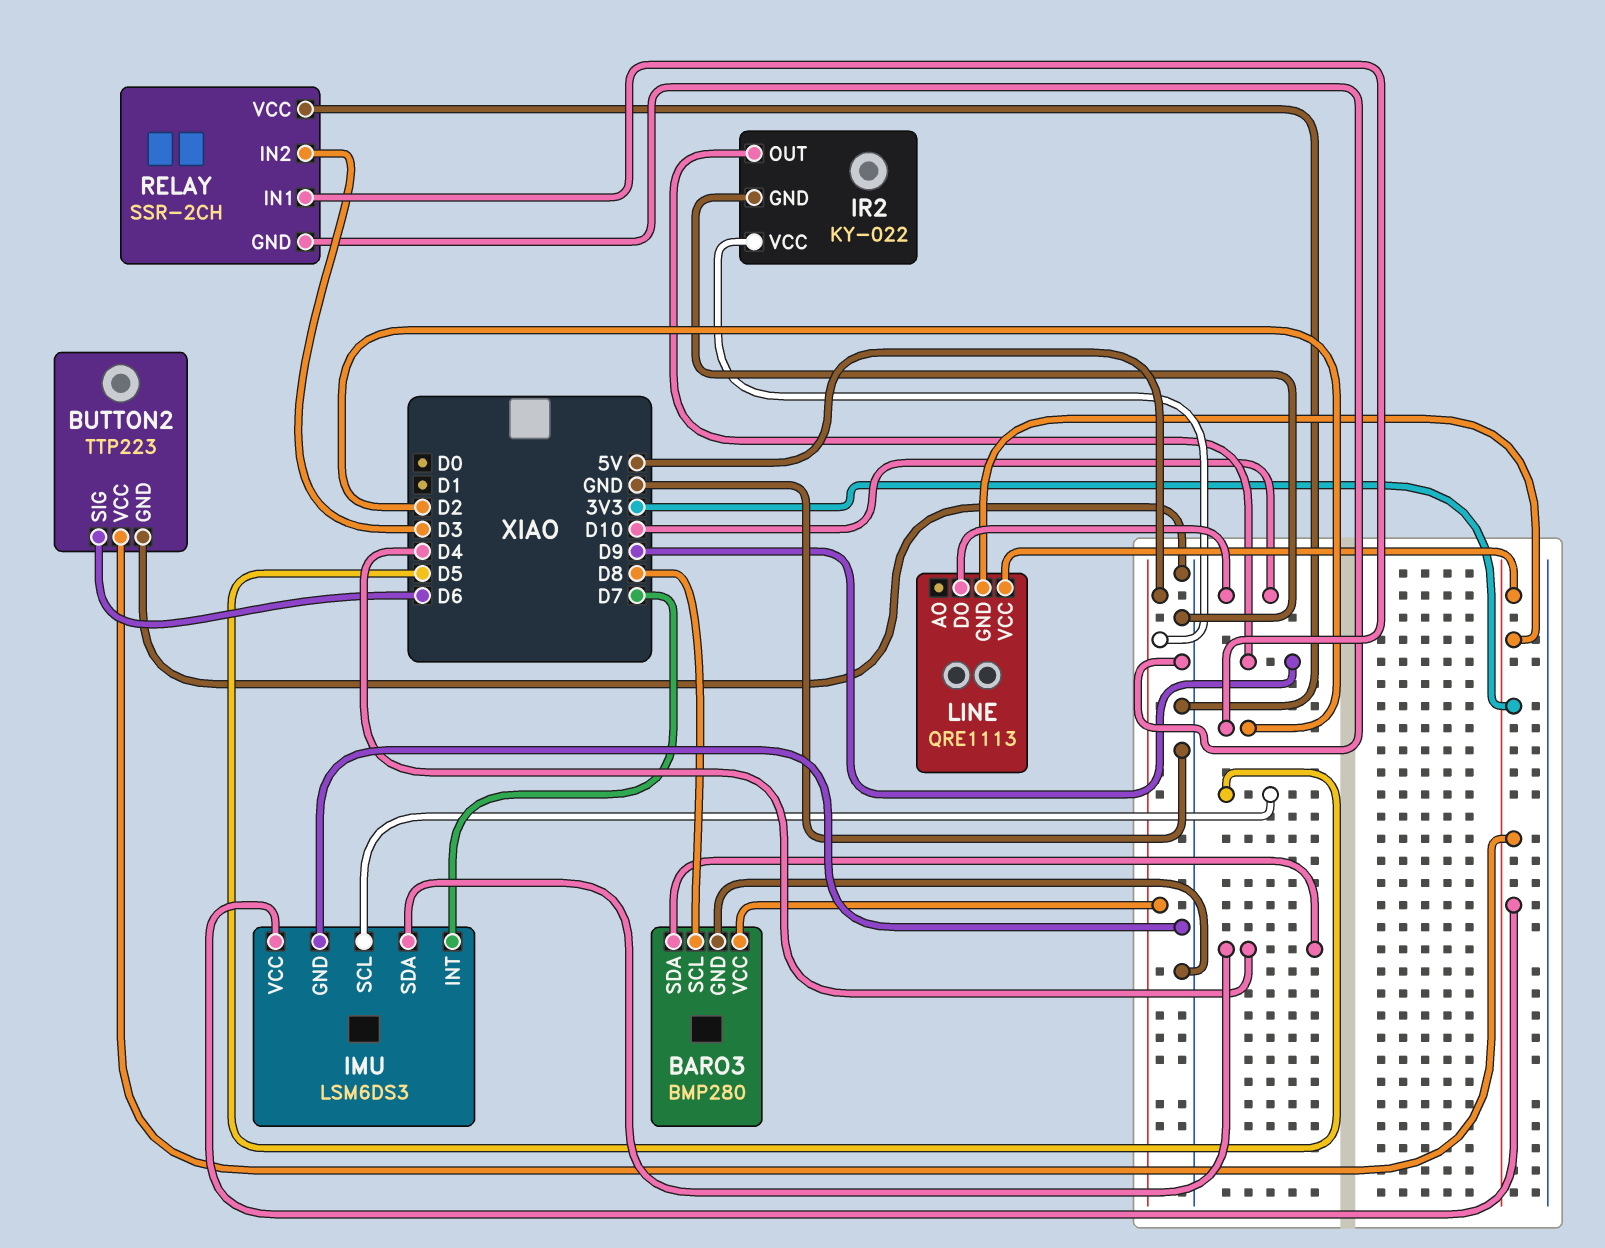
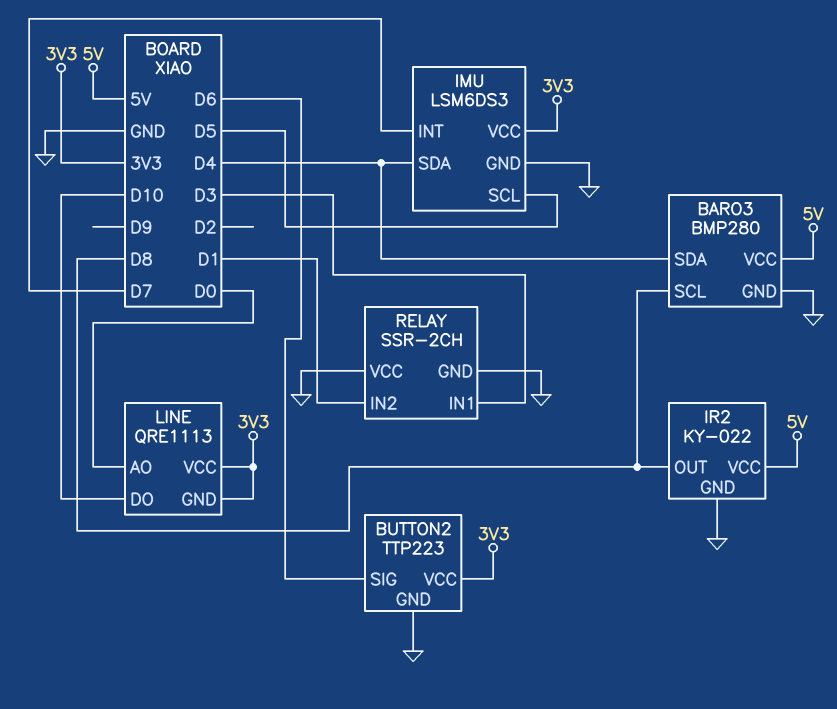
IR2 pin OUT: D9 -> D8
LINE pin AO: none -> D0
RELAY pin IN1: D2 -> D3
RELAY pin IN2: D3 -> D1

